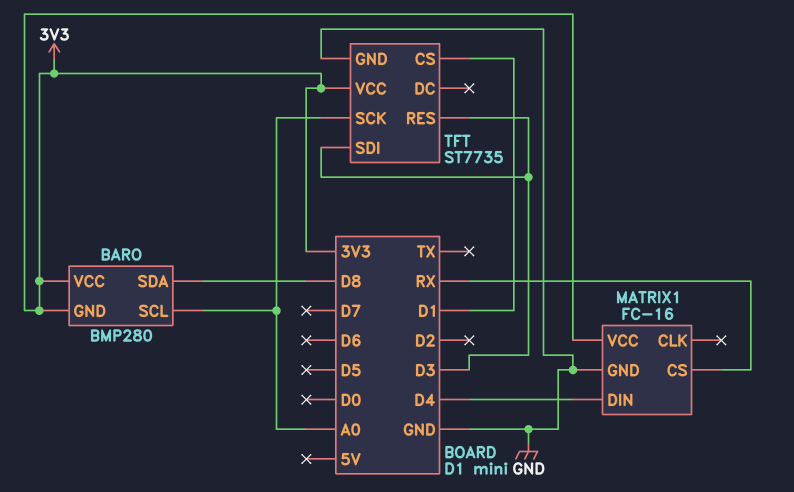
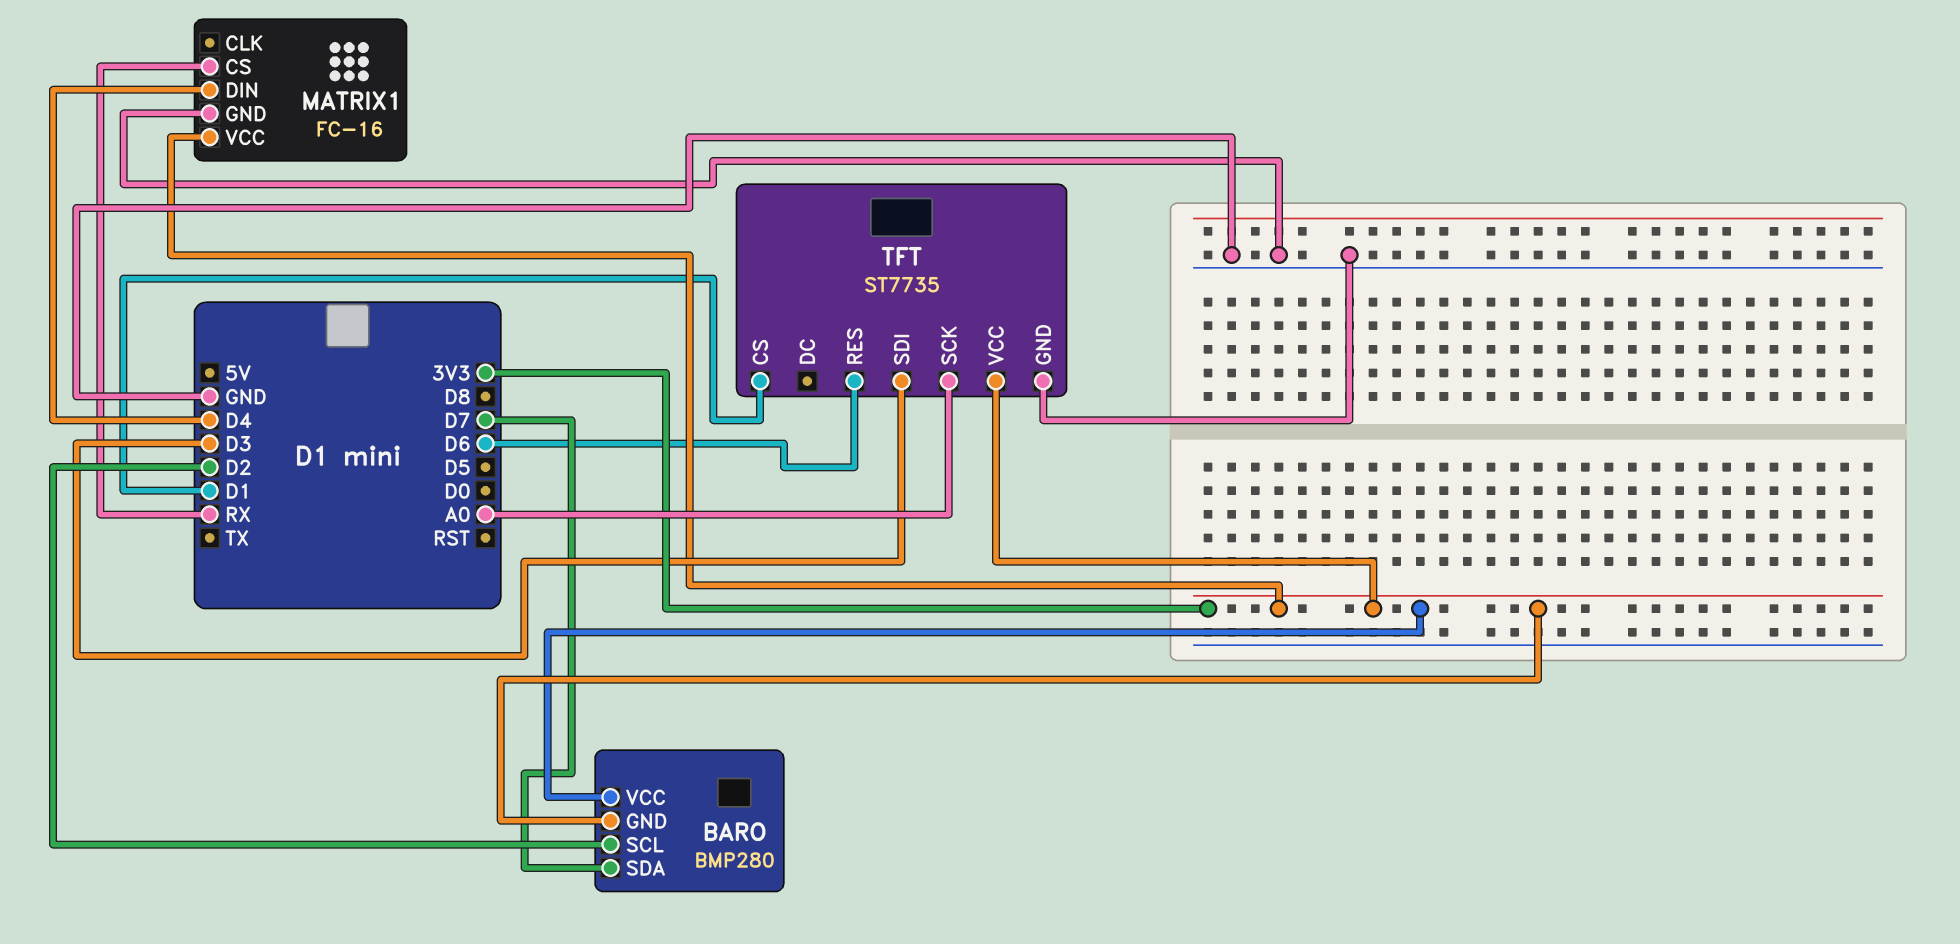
BARO pin SCL: A0 -> D2
BARO pin SDA: D8 -> D7
TFT pin RES: D3 -> D6

